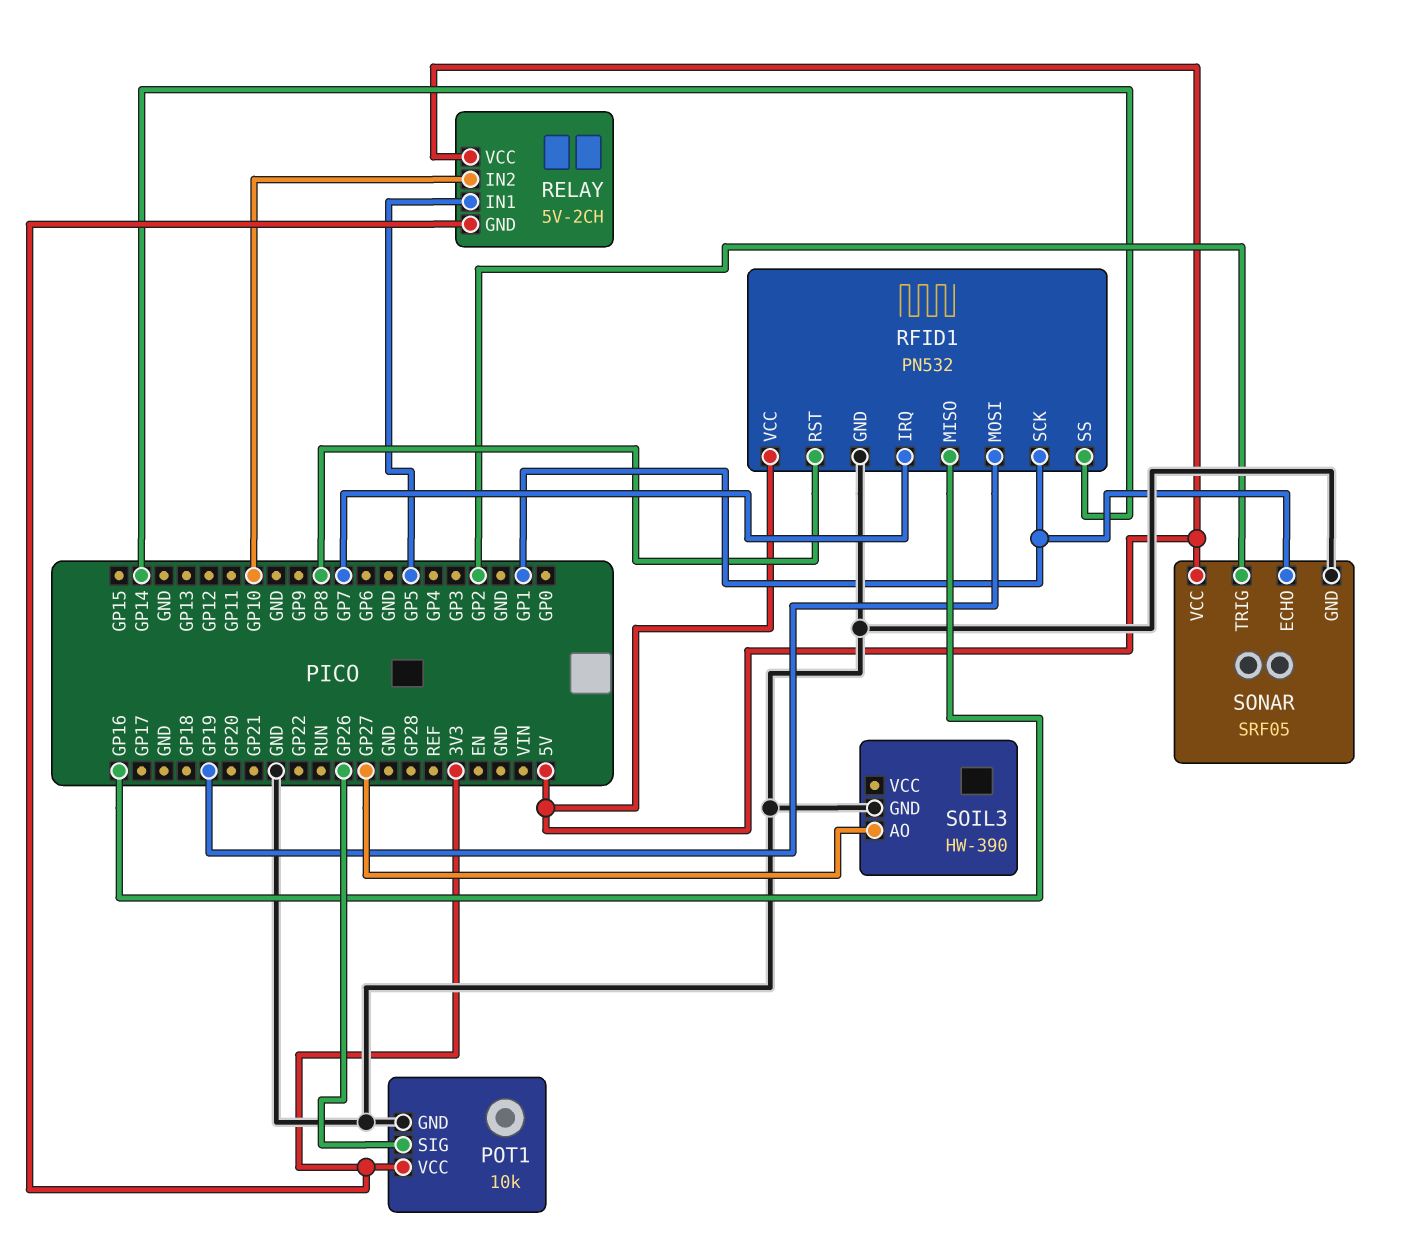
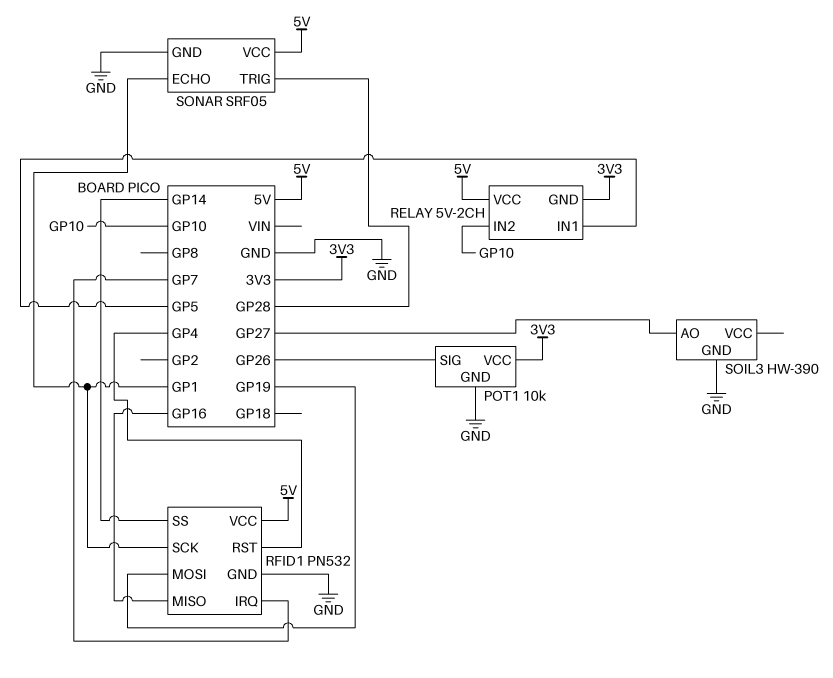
RFID1 pin RST: GP8 -> GP4
SONAR pin TRIG: GP2 -> GP28

